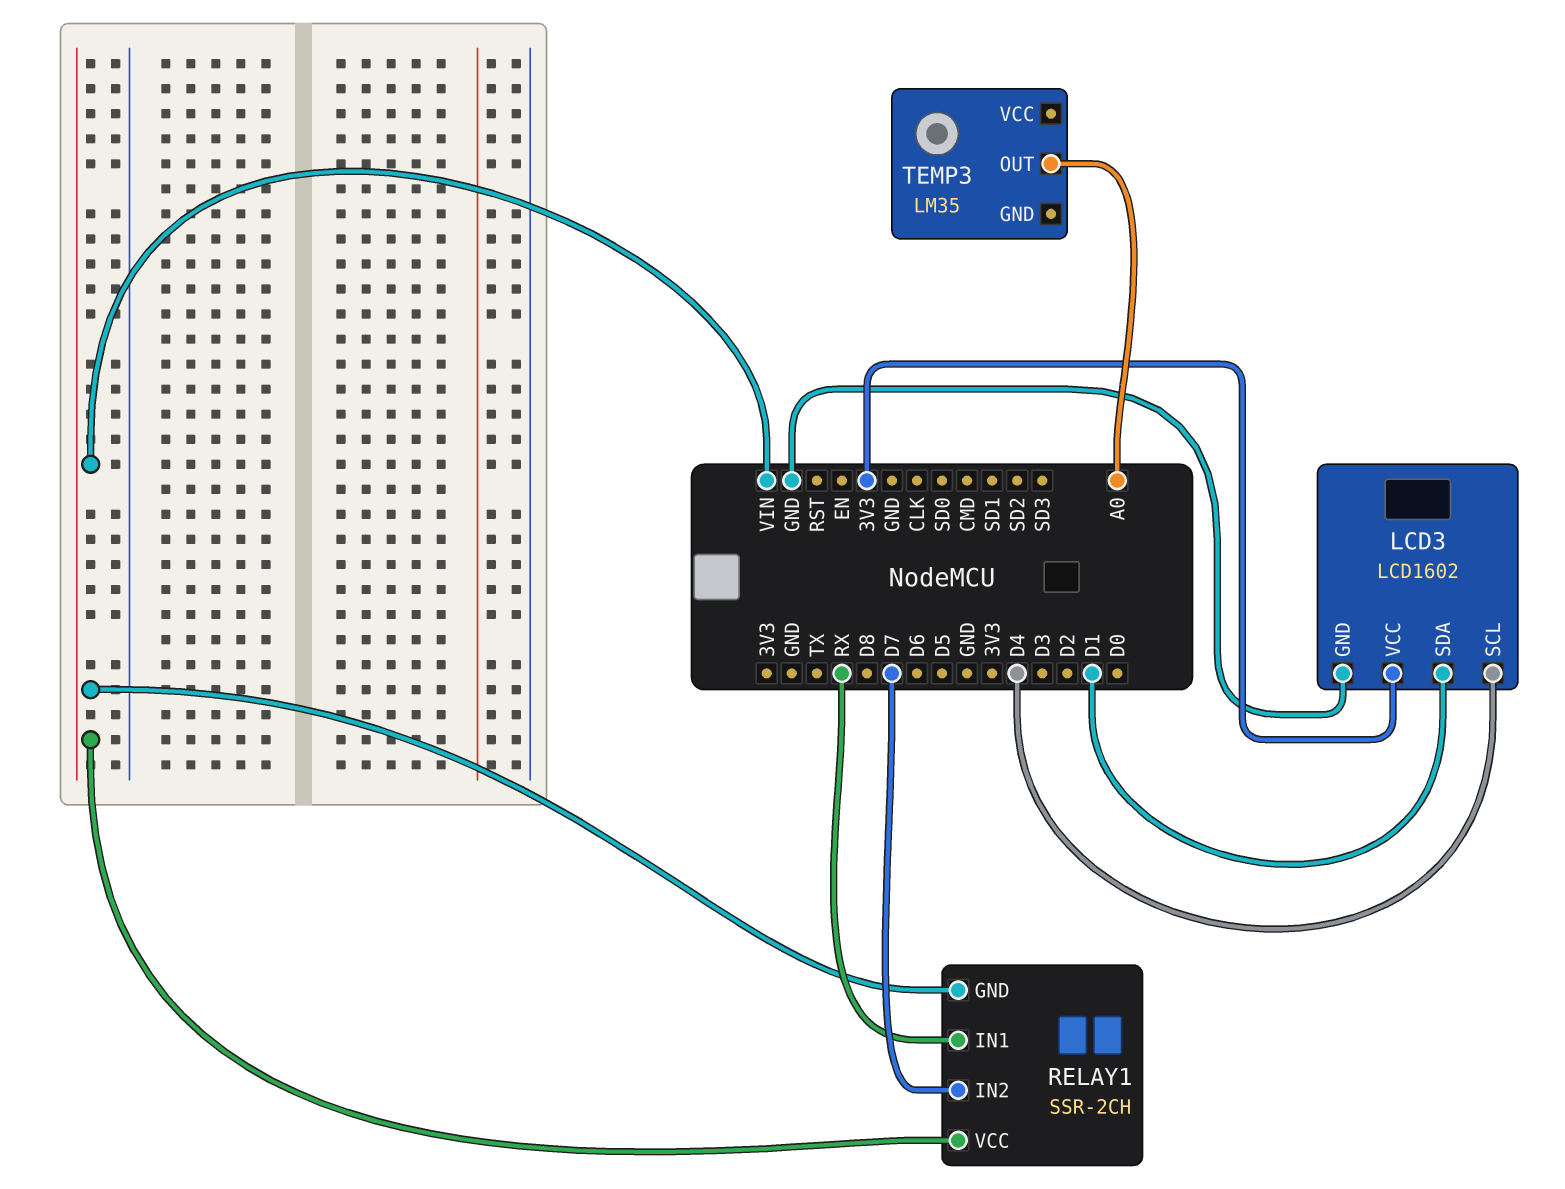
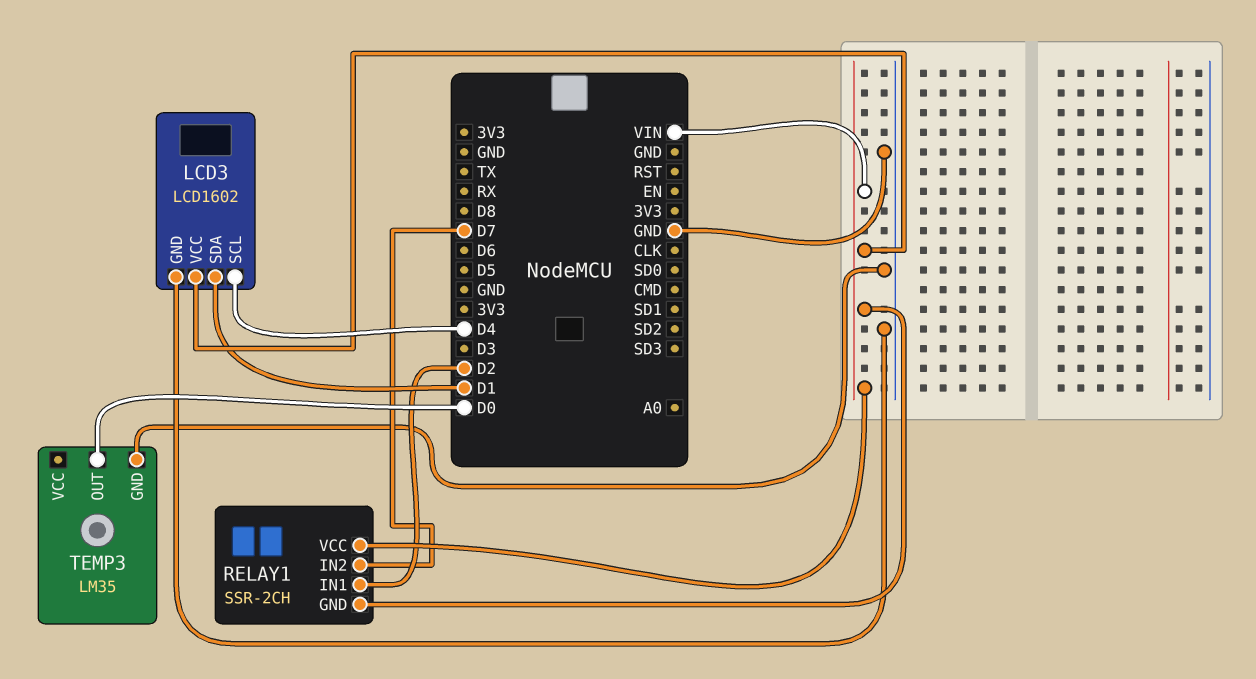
LCD3 pin VCC: 3V3 -> VIN
RELAY1 pin IN1: RX -> D2
TEMP3 pin GND: none -> GND
TEMP3 pin OUT: A0 -> D0

